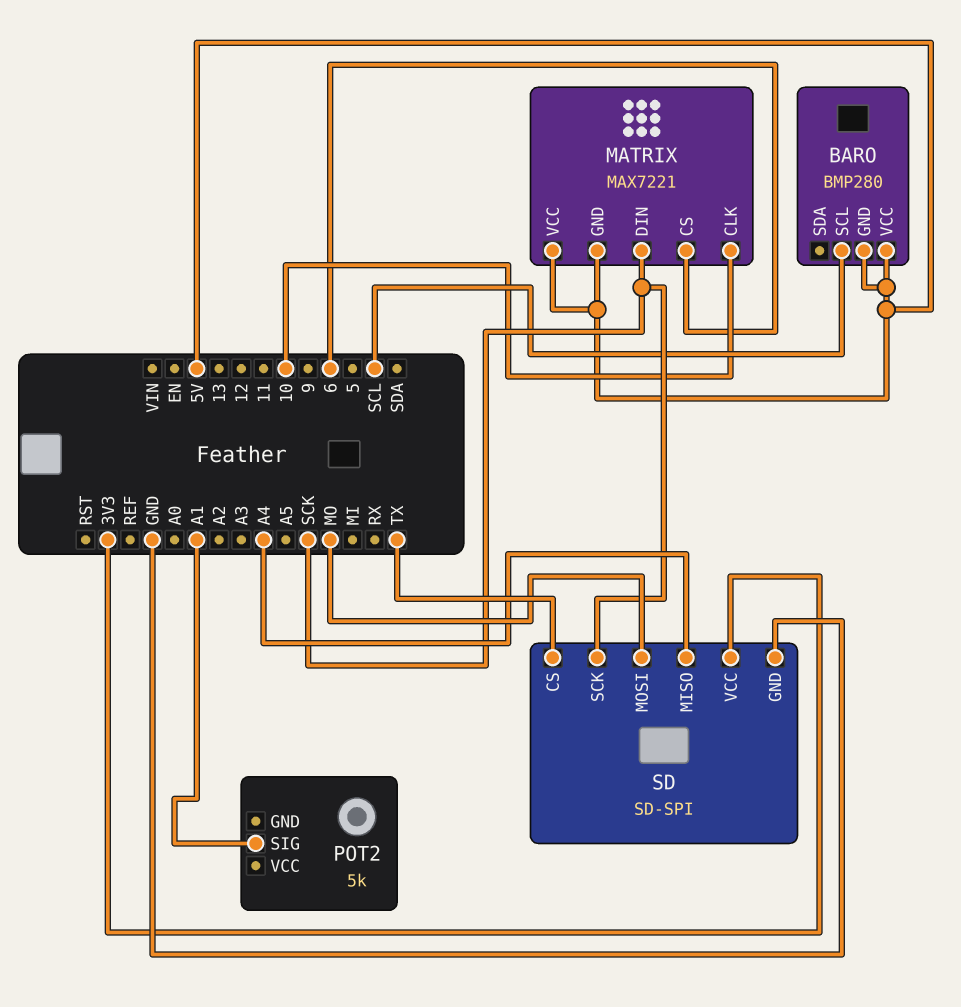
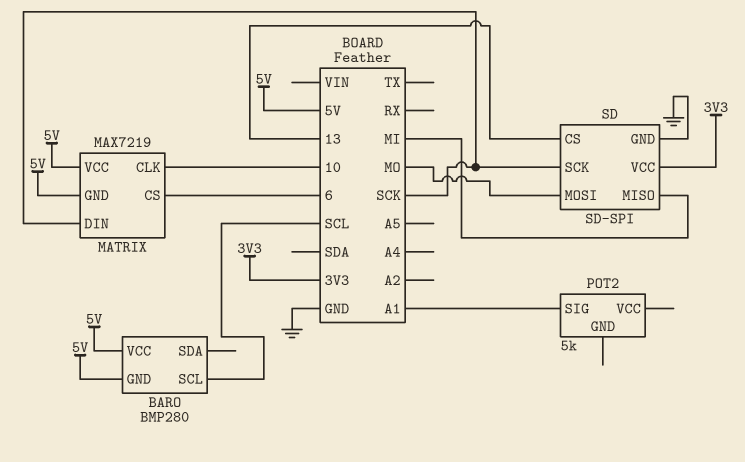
MATRIX: MAX7221 -> MAX7219
SD pin CS: TX -> 13
SD pin MISO: A4 -> MI

